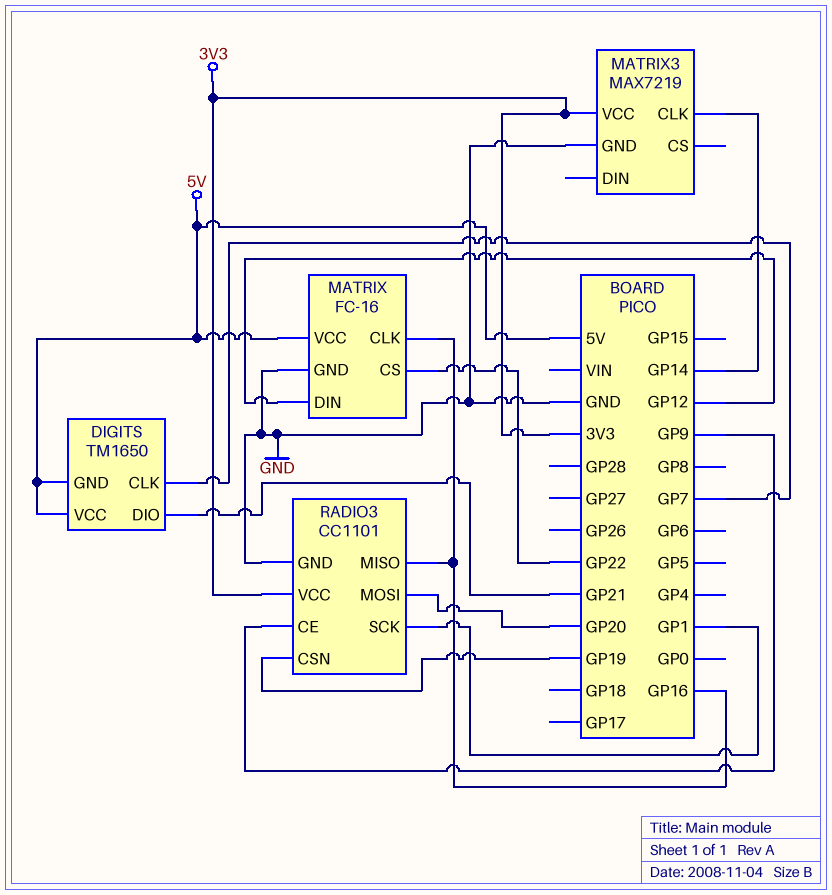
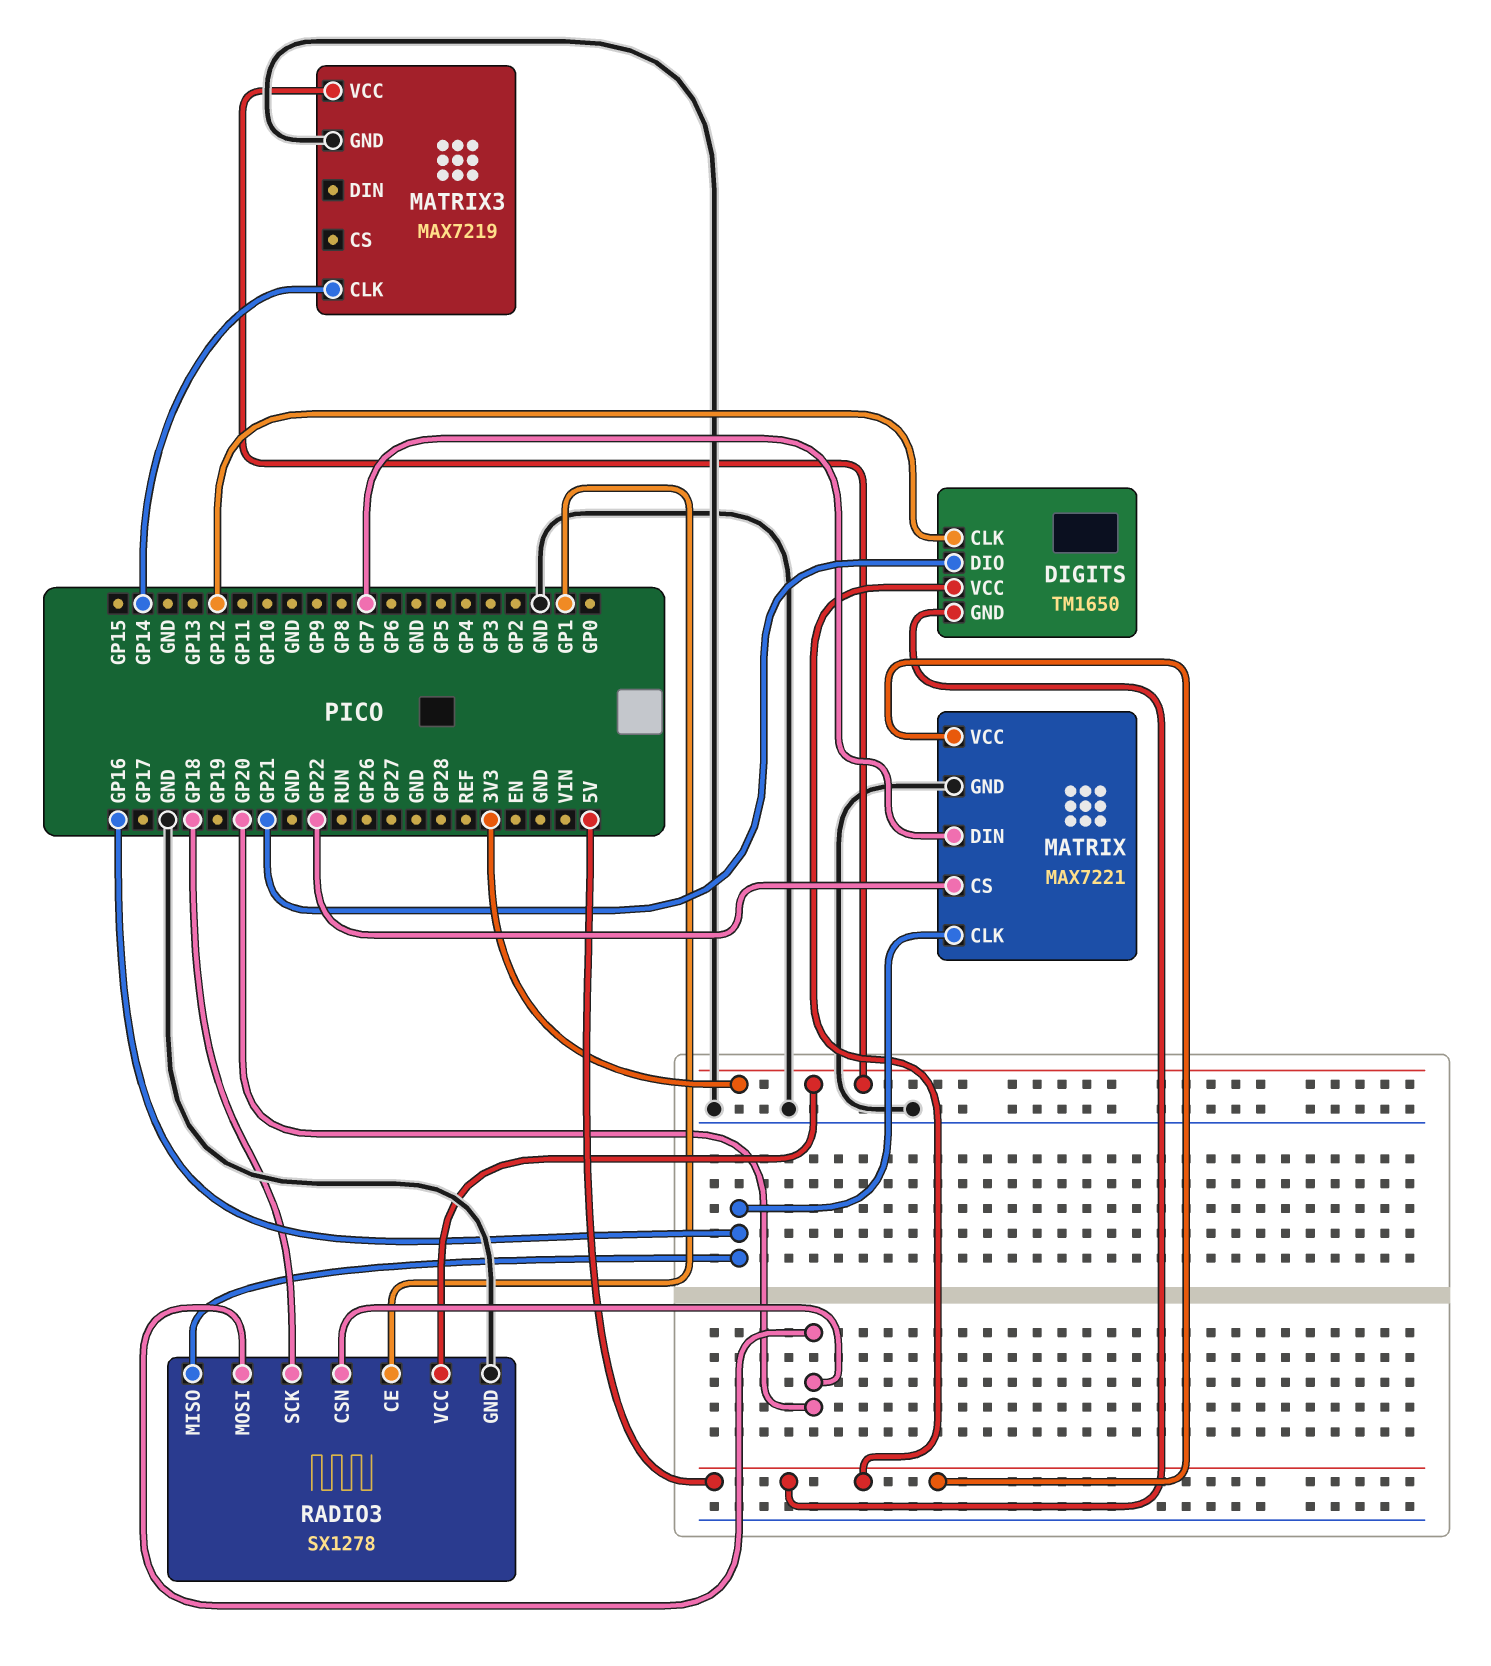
DIGITS pin CLK: GP7 -> GP12
MATRIX: FC-16 -> MAX7221
MATRIX pin DIN: GP12 -> GP7
RADIO3: CC1101 -> SX1278
RADIO3 pin CE: GP9 -> GP1
RADIO3 pin CSN: GP19 -> GP20
RADIO3 pin SCK: GP1 -> GP18

